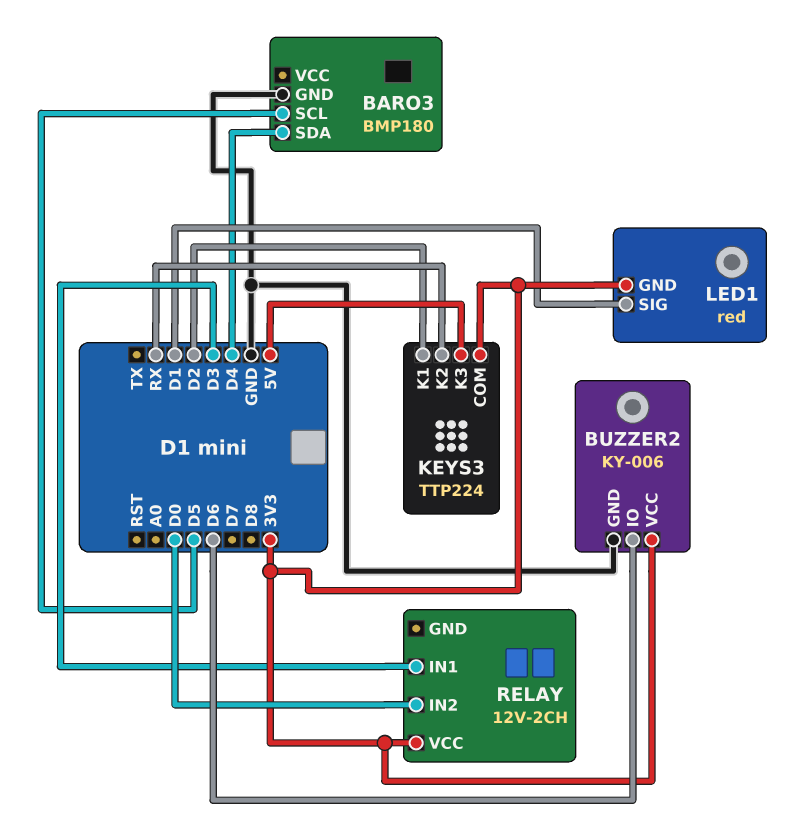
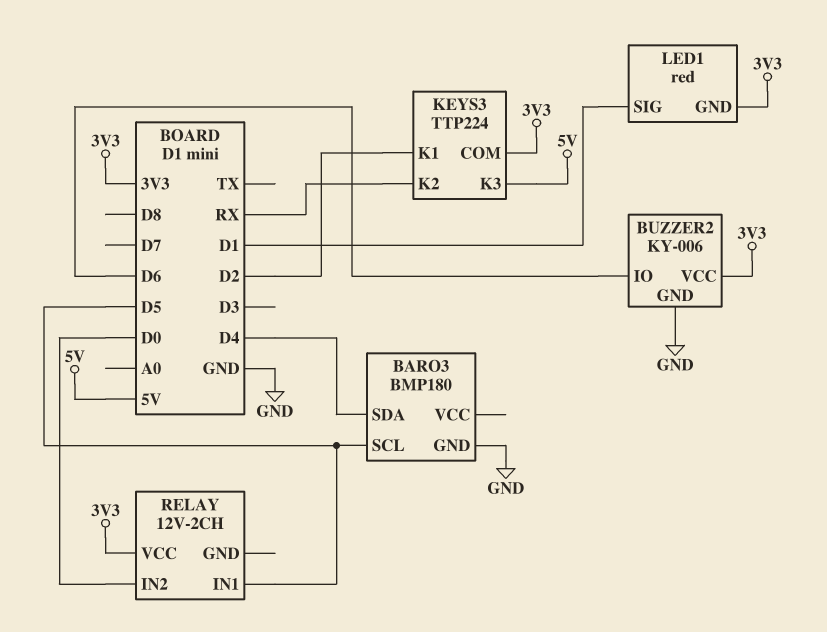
RELAY pin IN1: D3 -> D5

